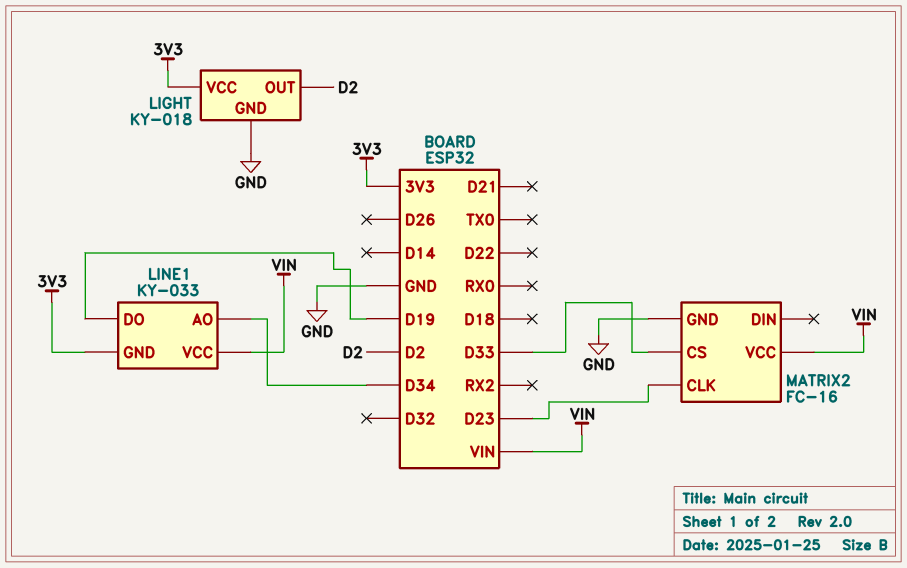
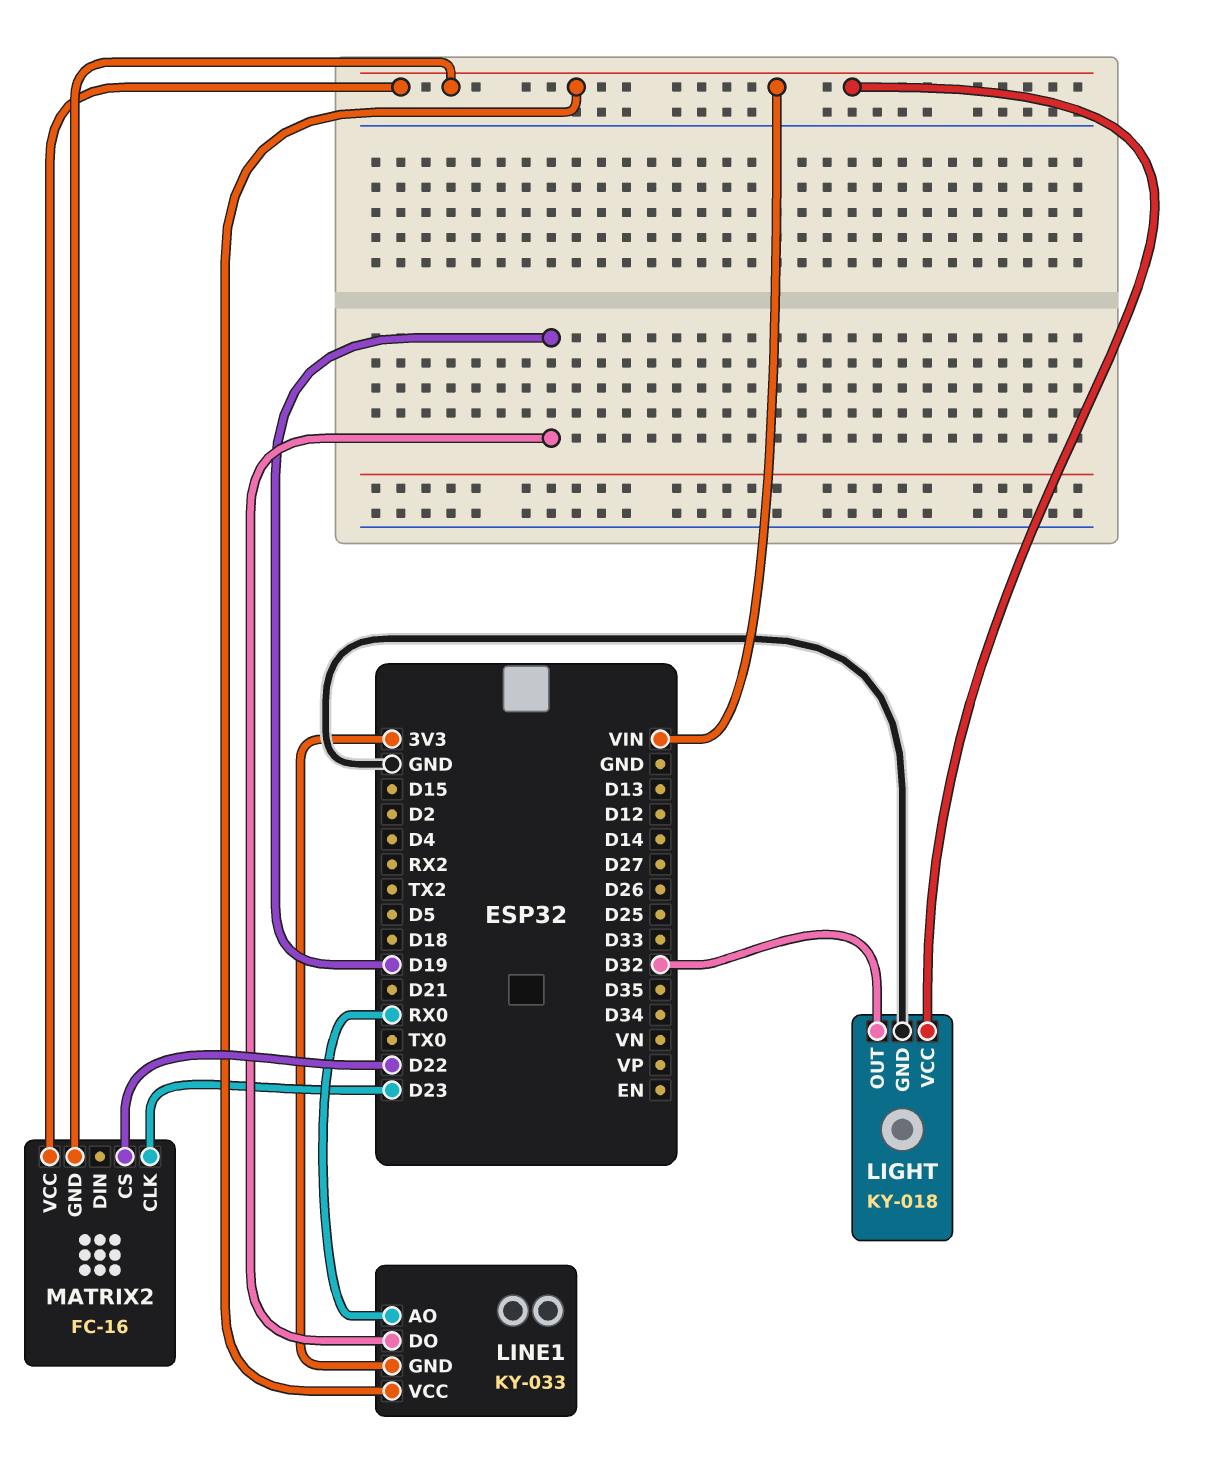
LIGHT pin OUT: D2 -> D32
LIGHT pin VCC: 3V3 -> VIN
LINE1 pin AO: D34 -> RX0
MATRIX2 pin CS: D33 -> D22
MATRIX2 pin GND: GND -> VIN

